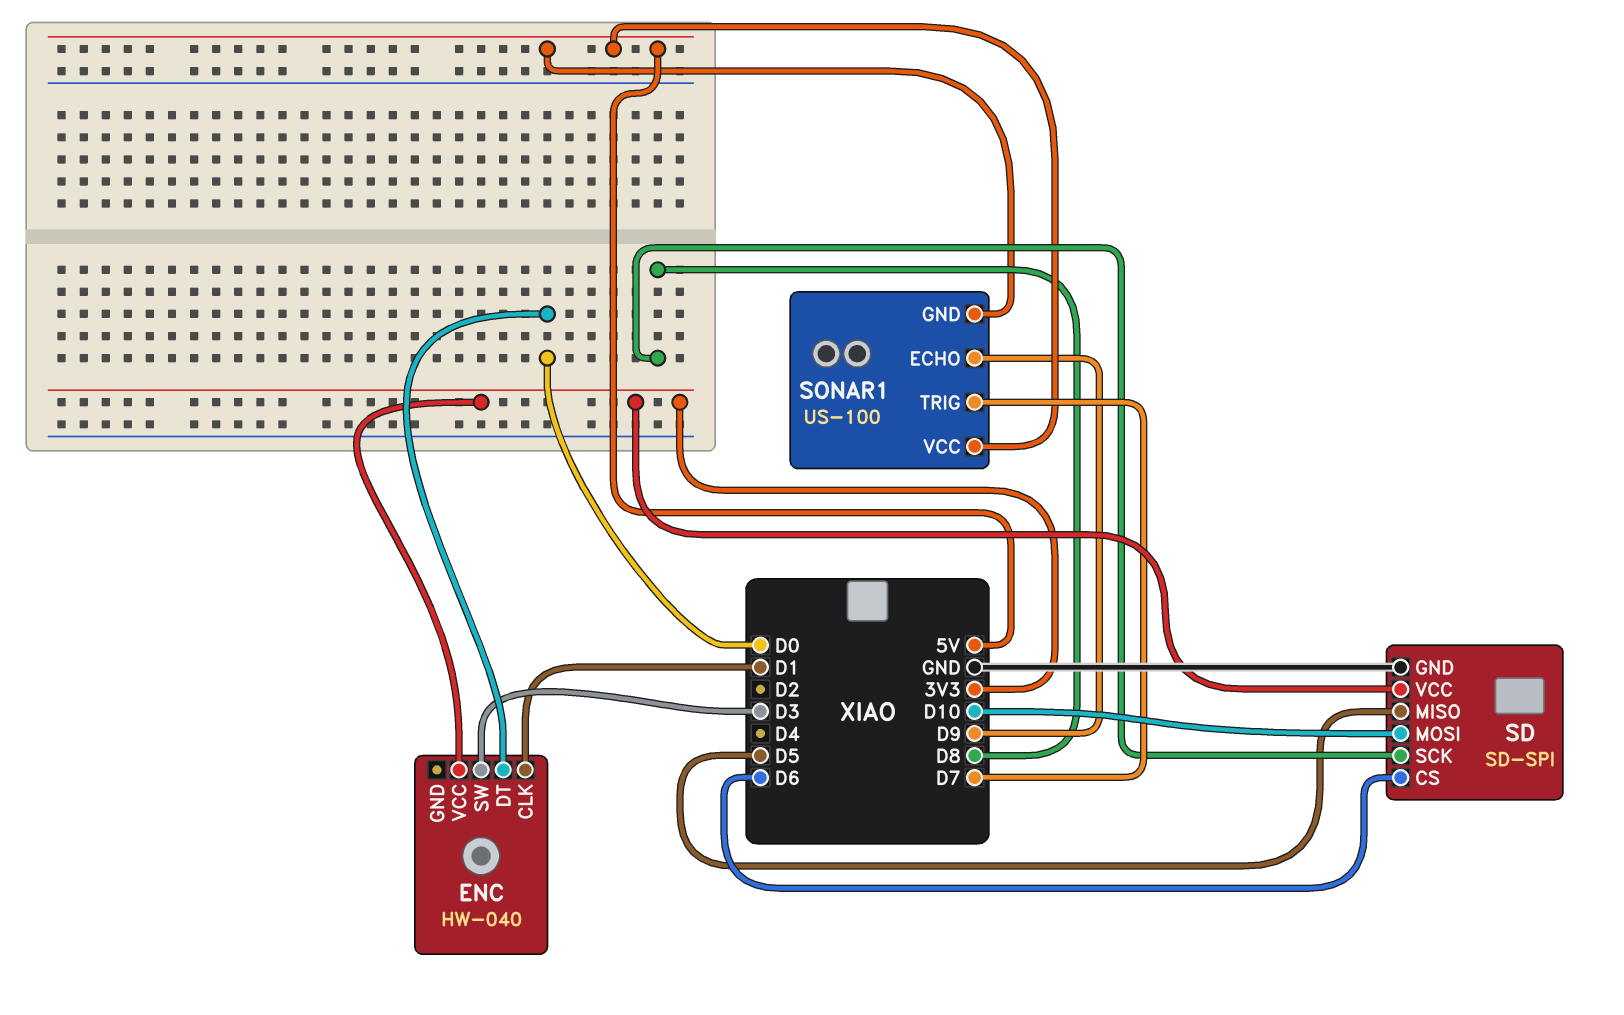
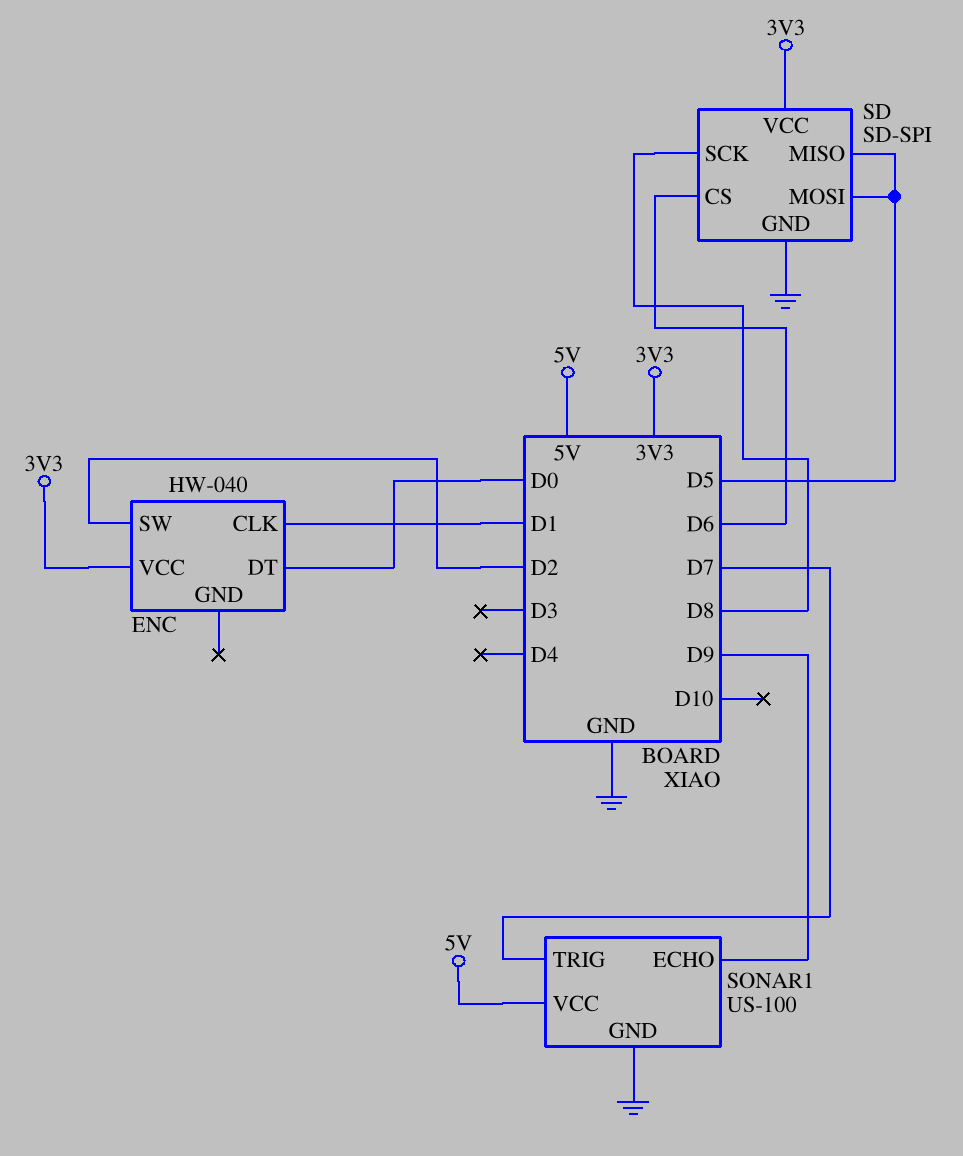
ENC pin SW: D3 -> D2
SD pin MOSI: D10 -> D5
SONAR1 pin GND: 5V -> GND

